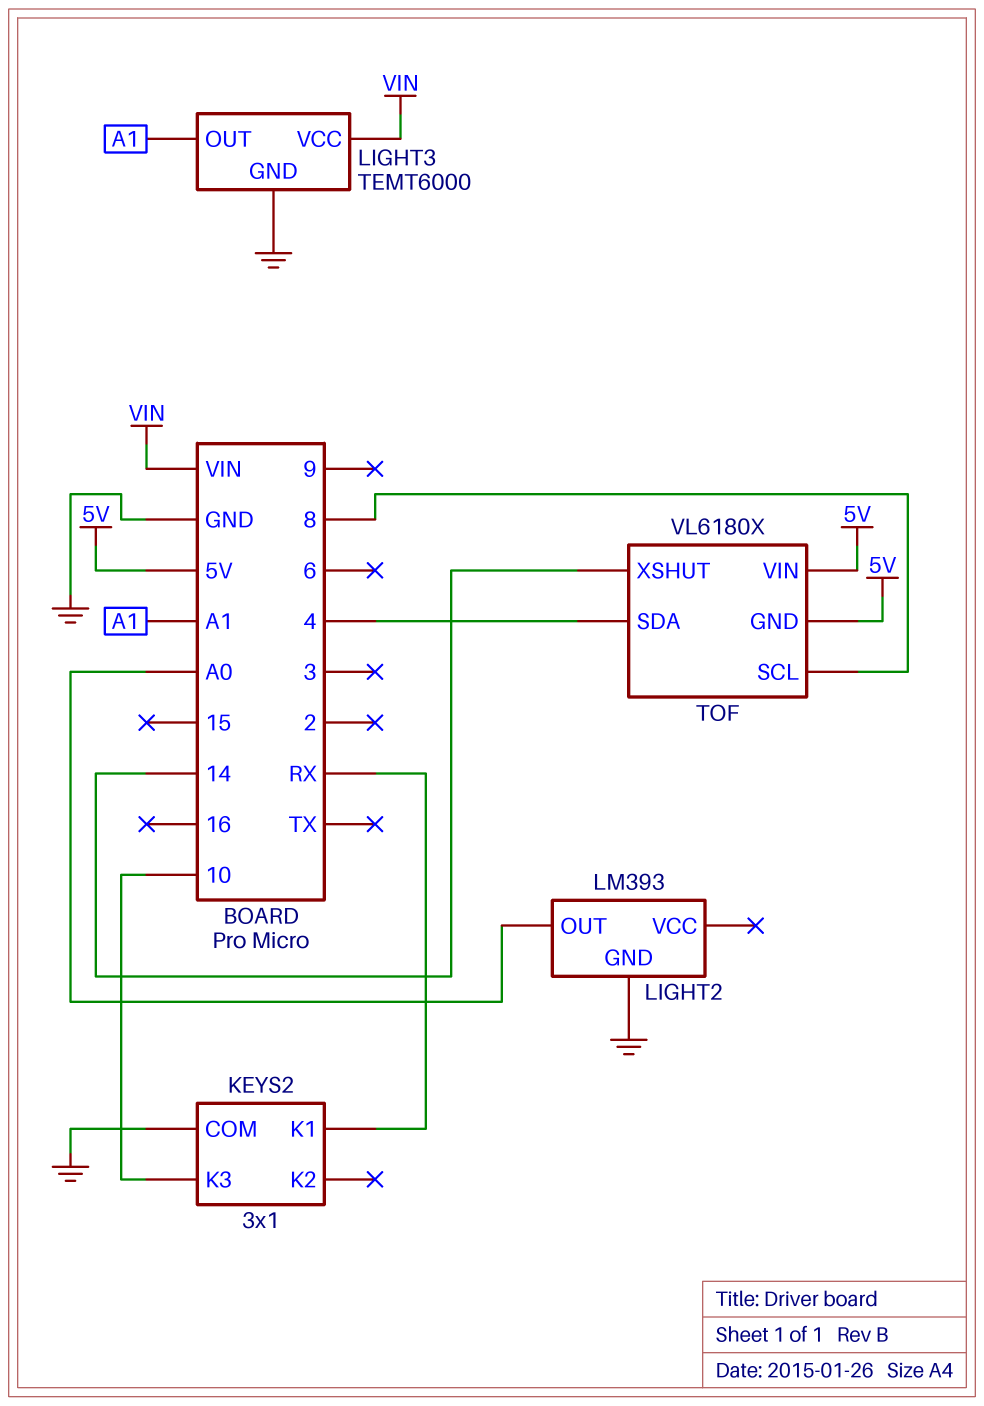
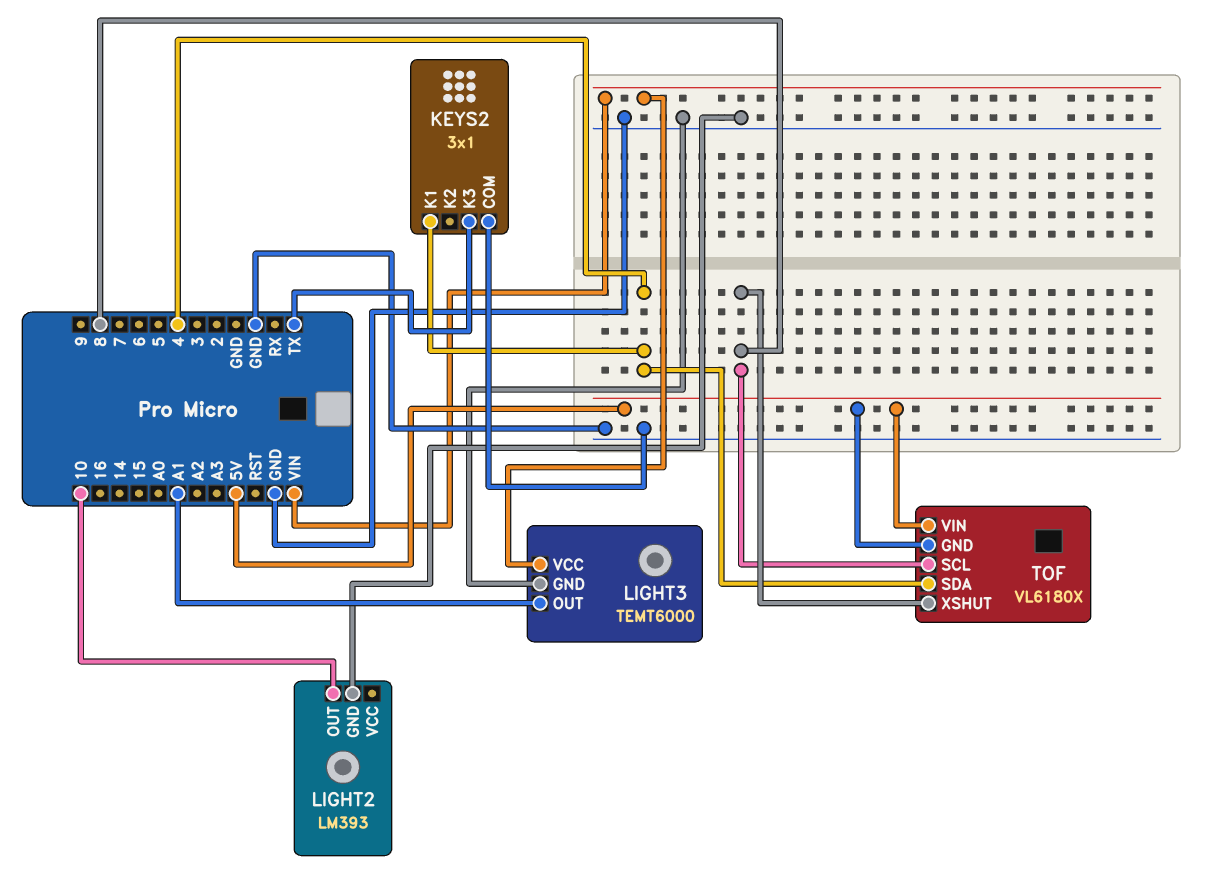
KEYS2 pin K1: RX -> 4
KEYS2 pin K3: 10 -> TX
LIGHT2 pin OUT: A0 -> 10
TOF pin XSHUT: 14 -> 8

